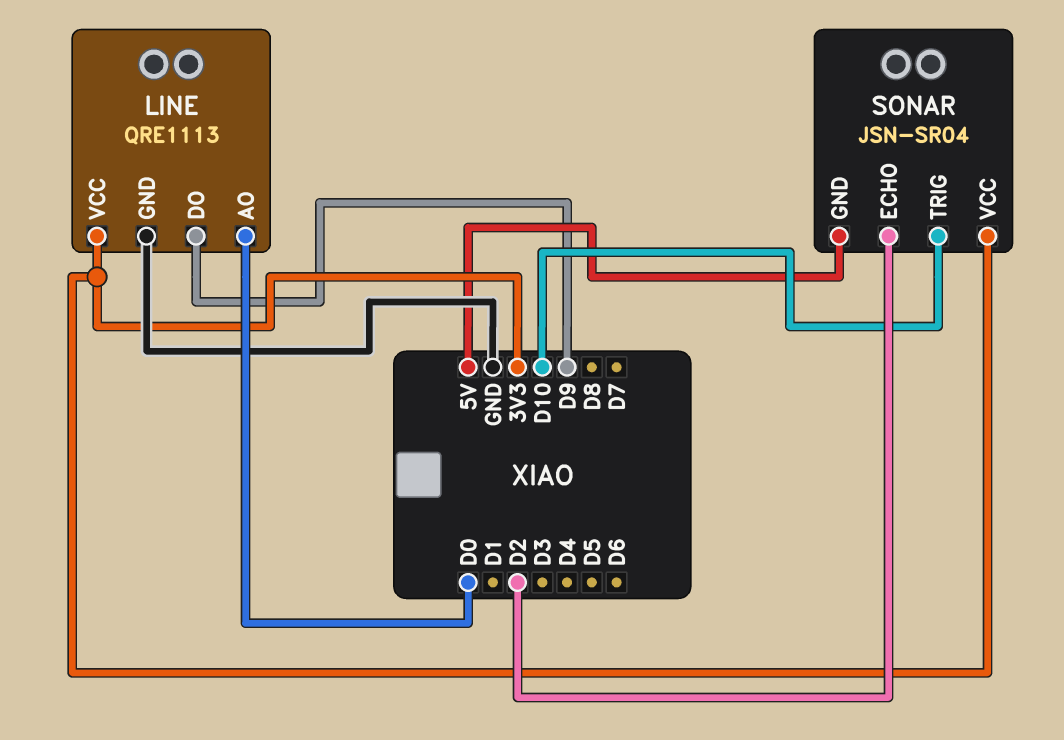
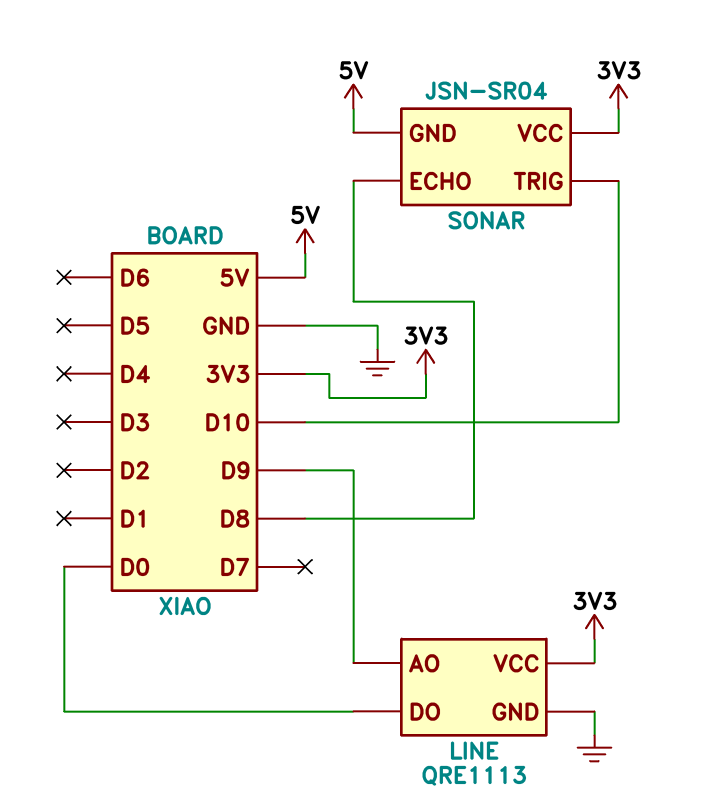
LINE pin AO: D0 -> D9
LINE pin DO: D9 -> D0
SONAR pin ECHO: D2 -> D8

